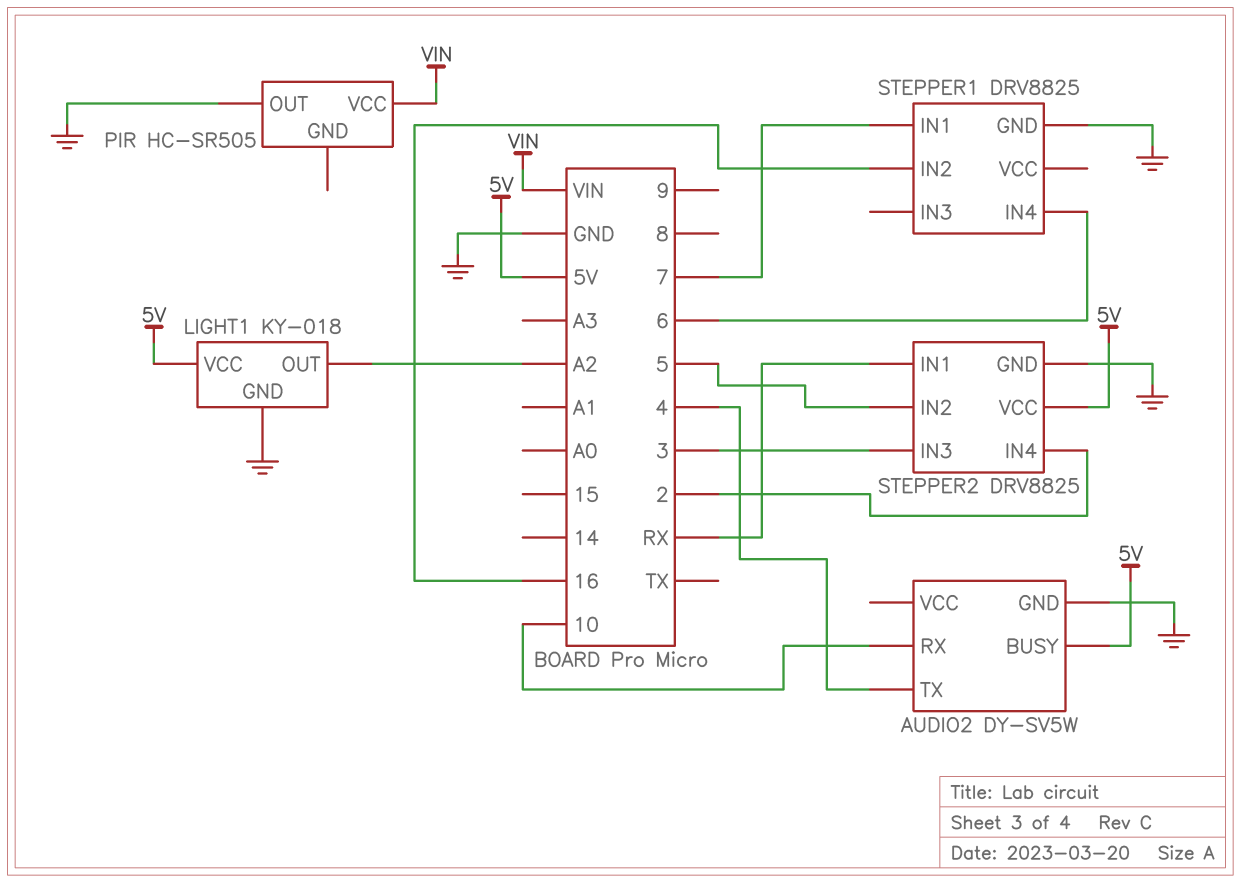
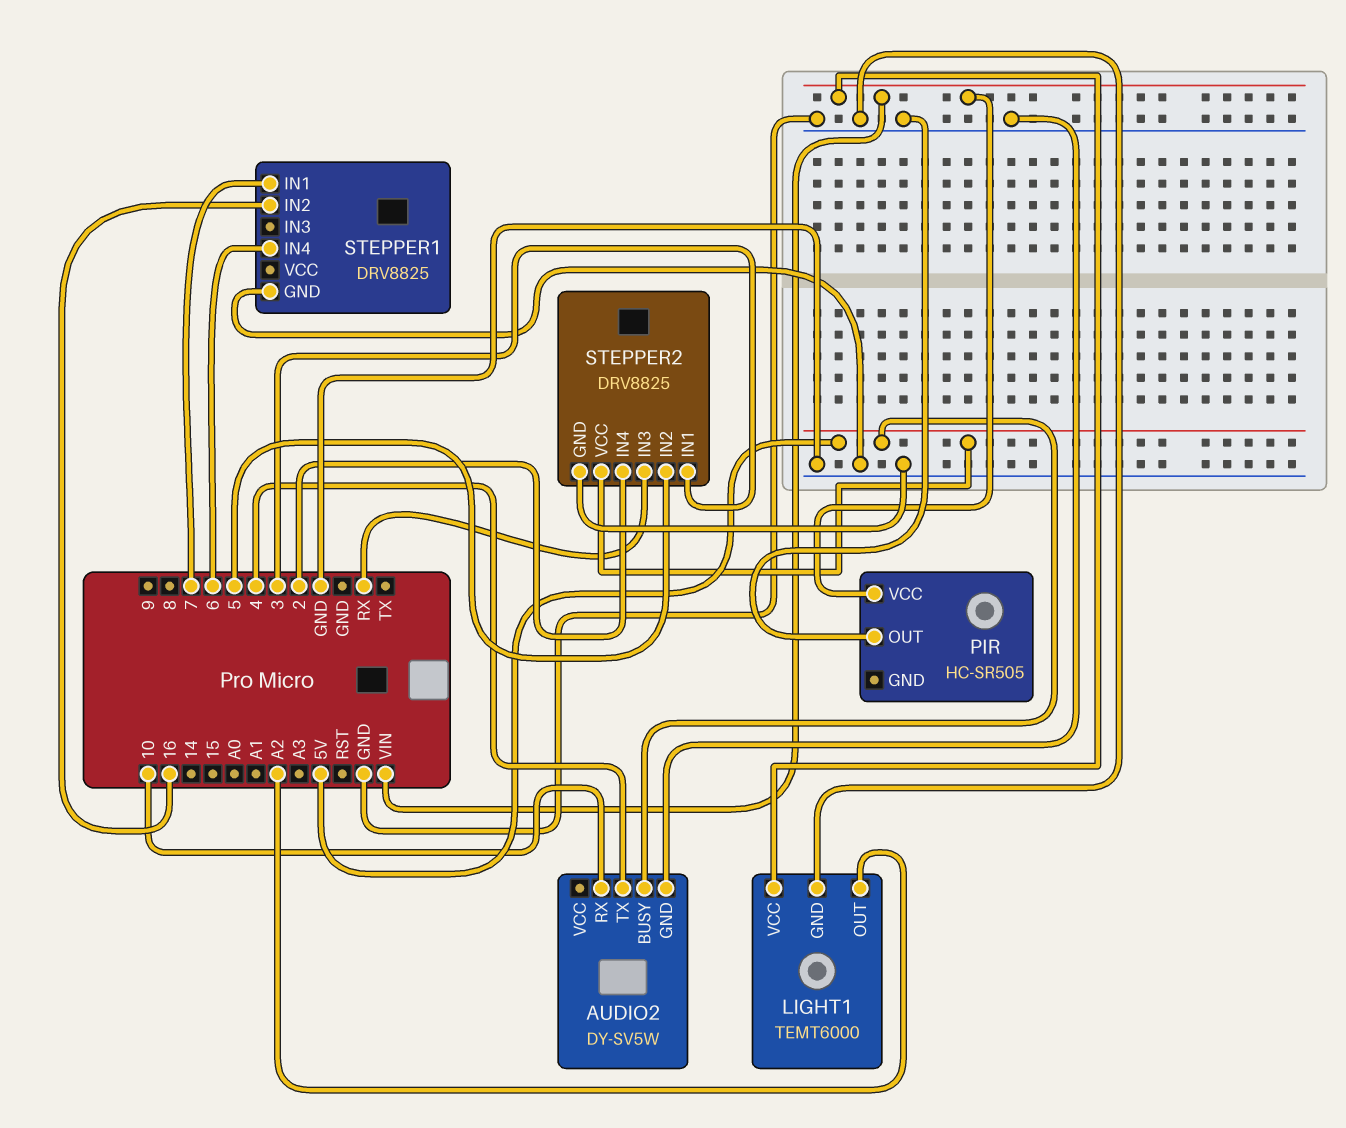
LIGHT1: KY-018 -> TEMT6000
LIGHT1 pin VCC: 5V -> VIN
STEPPER2 pin IN1: RX -> 3
STEPPER2 pin IN3: 3 -> RX

